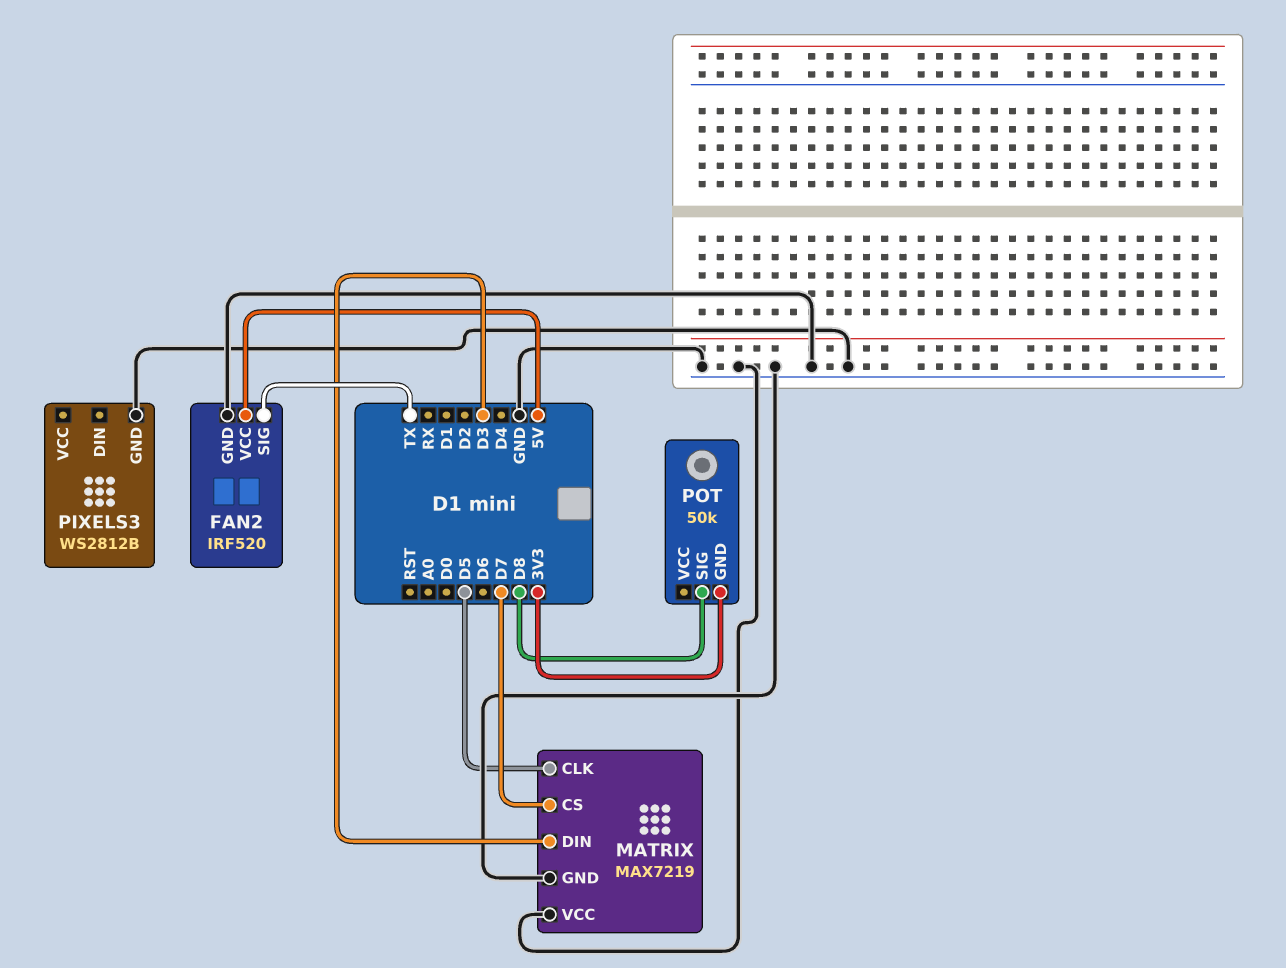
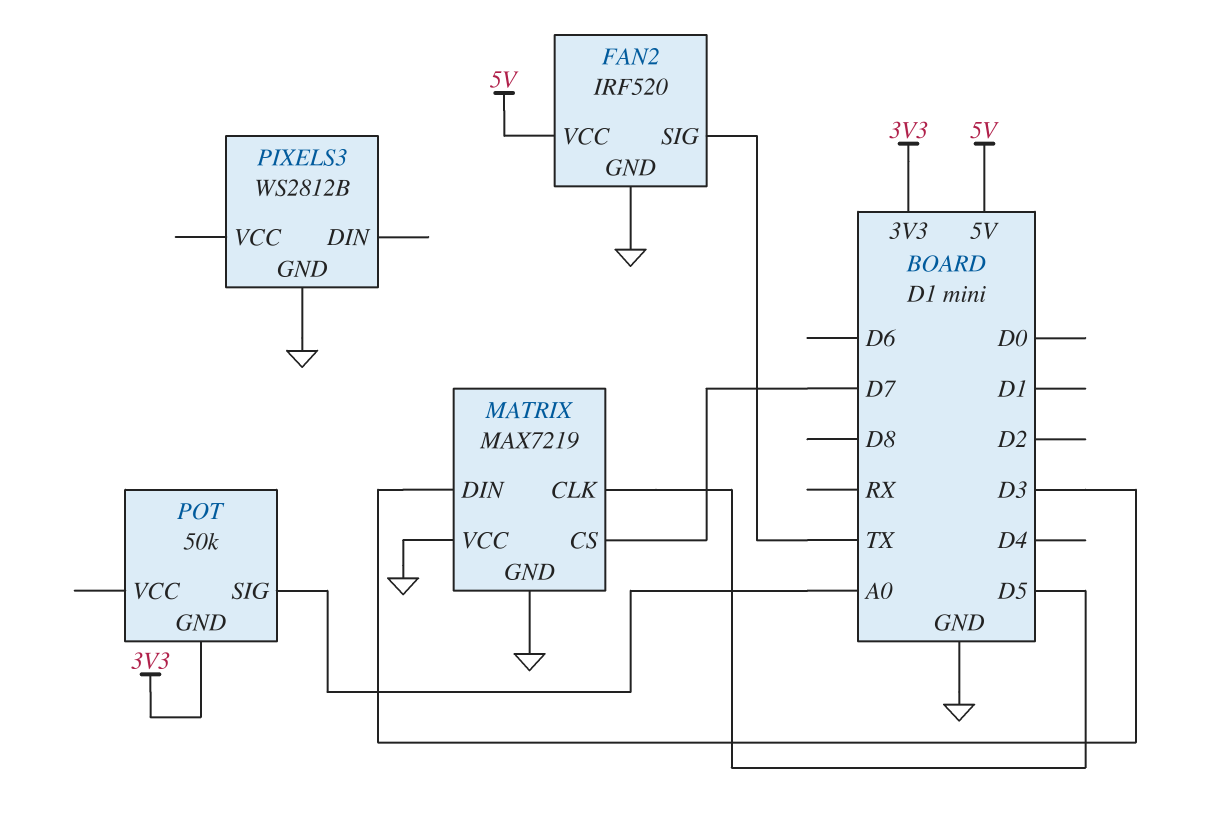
POT pin SIG: D8 -> A0

